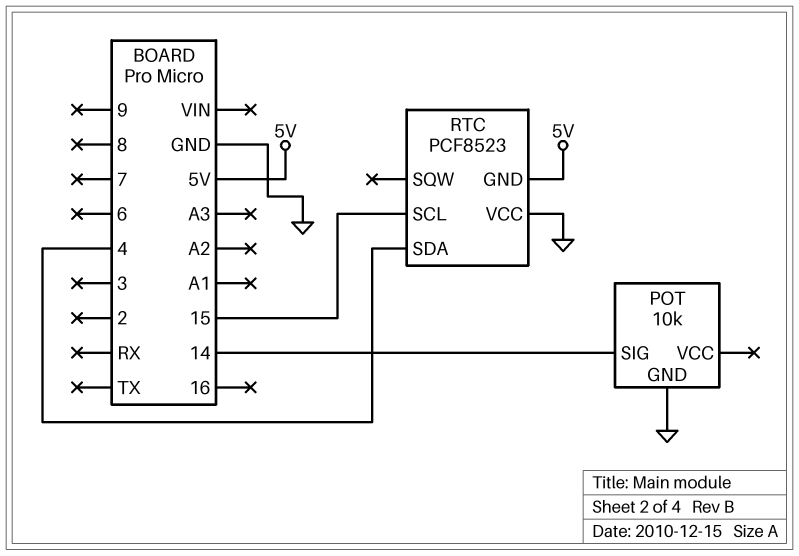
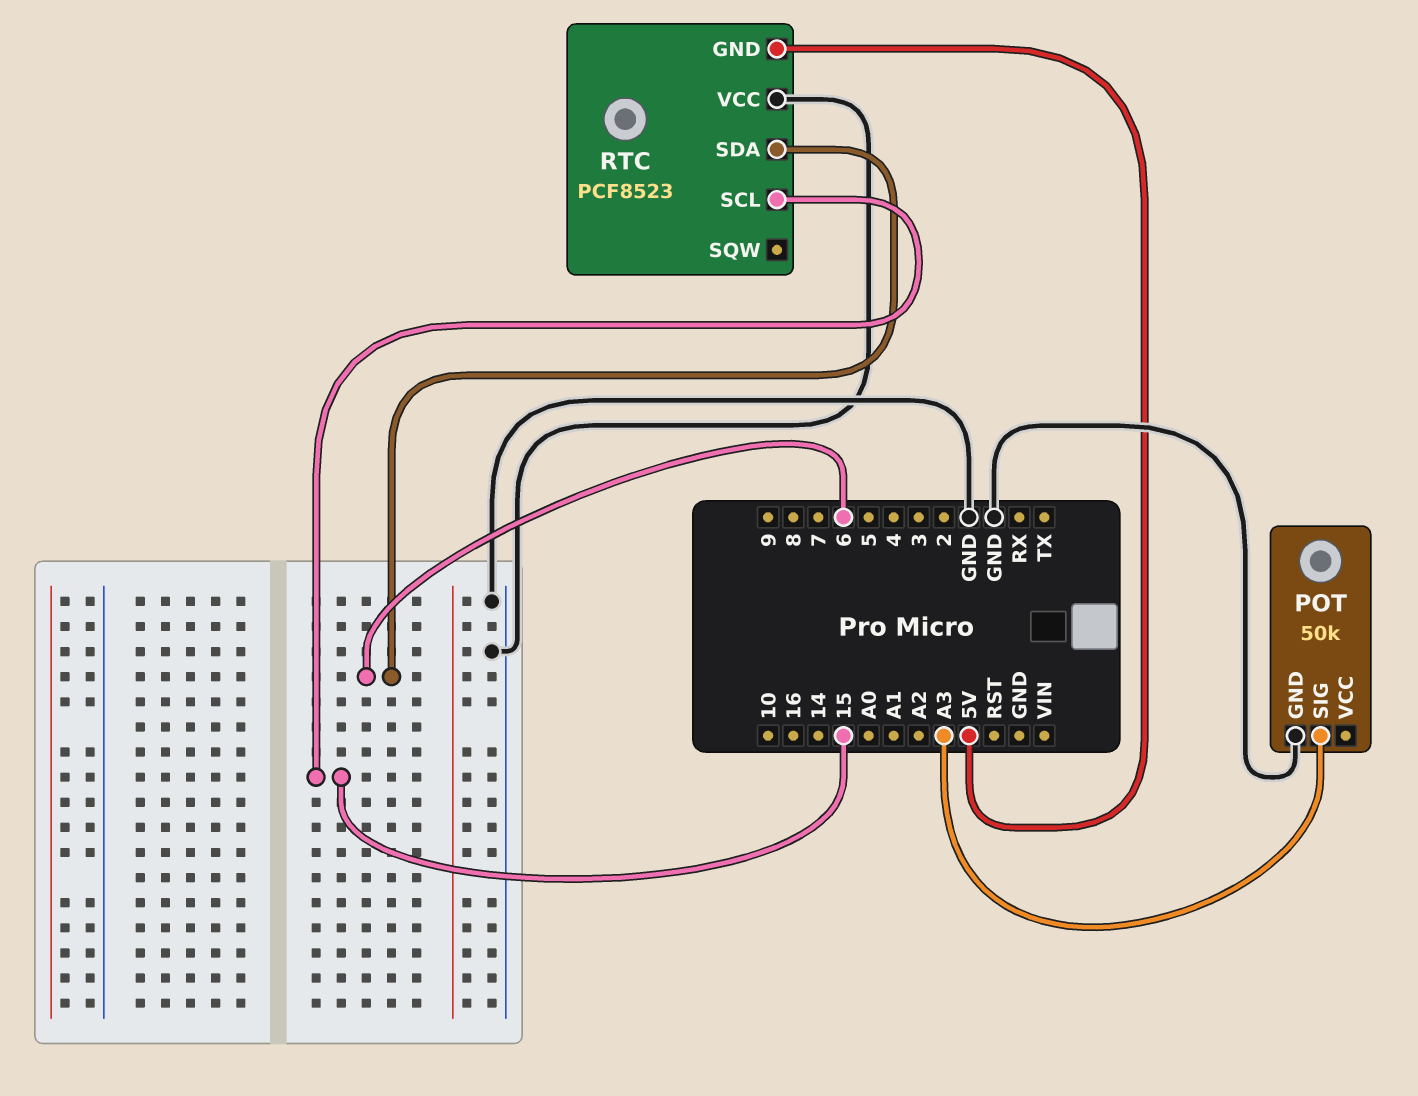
POT: 10k -> 50k
POT pin SIG: 14 -> A3
RTC pin SDA: 4 -> 6

